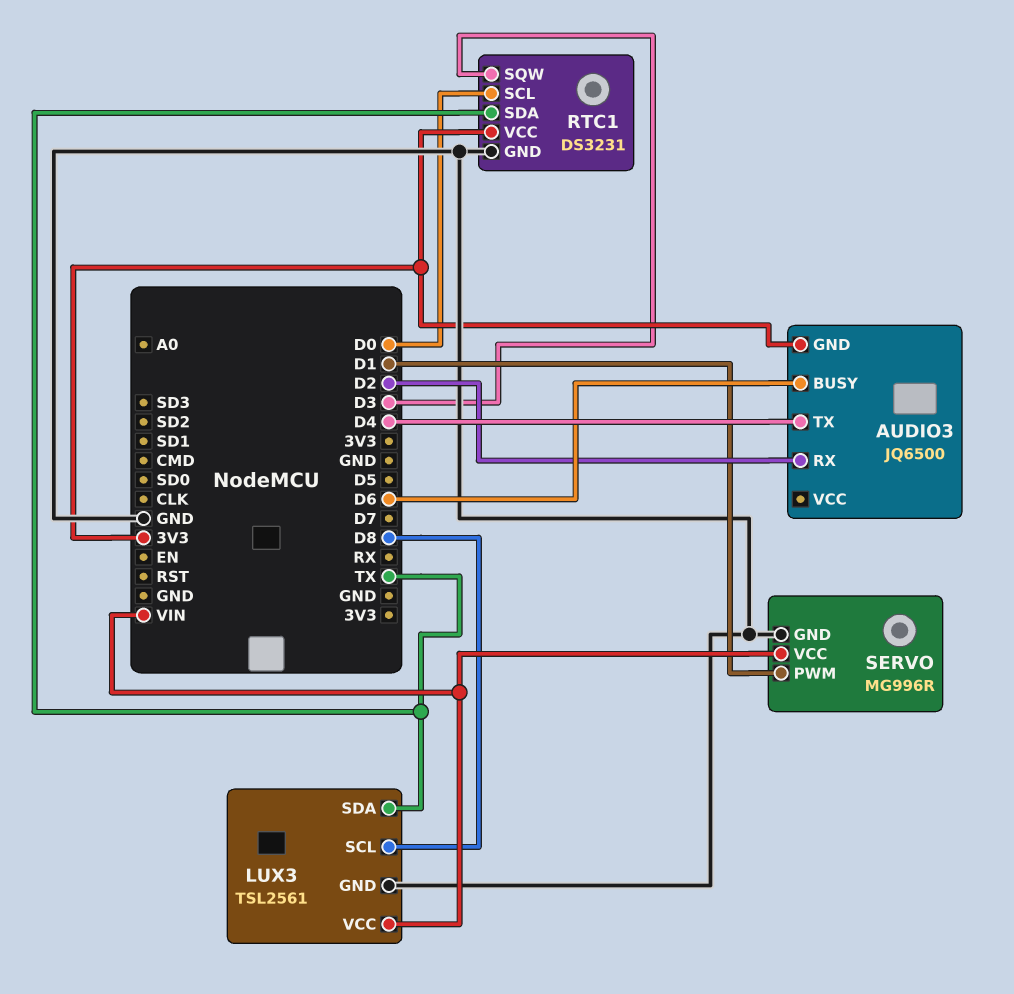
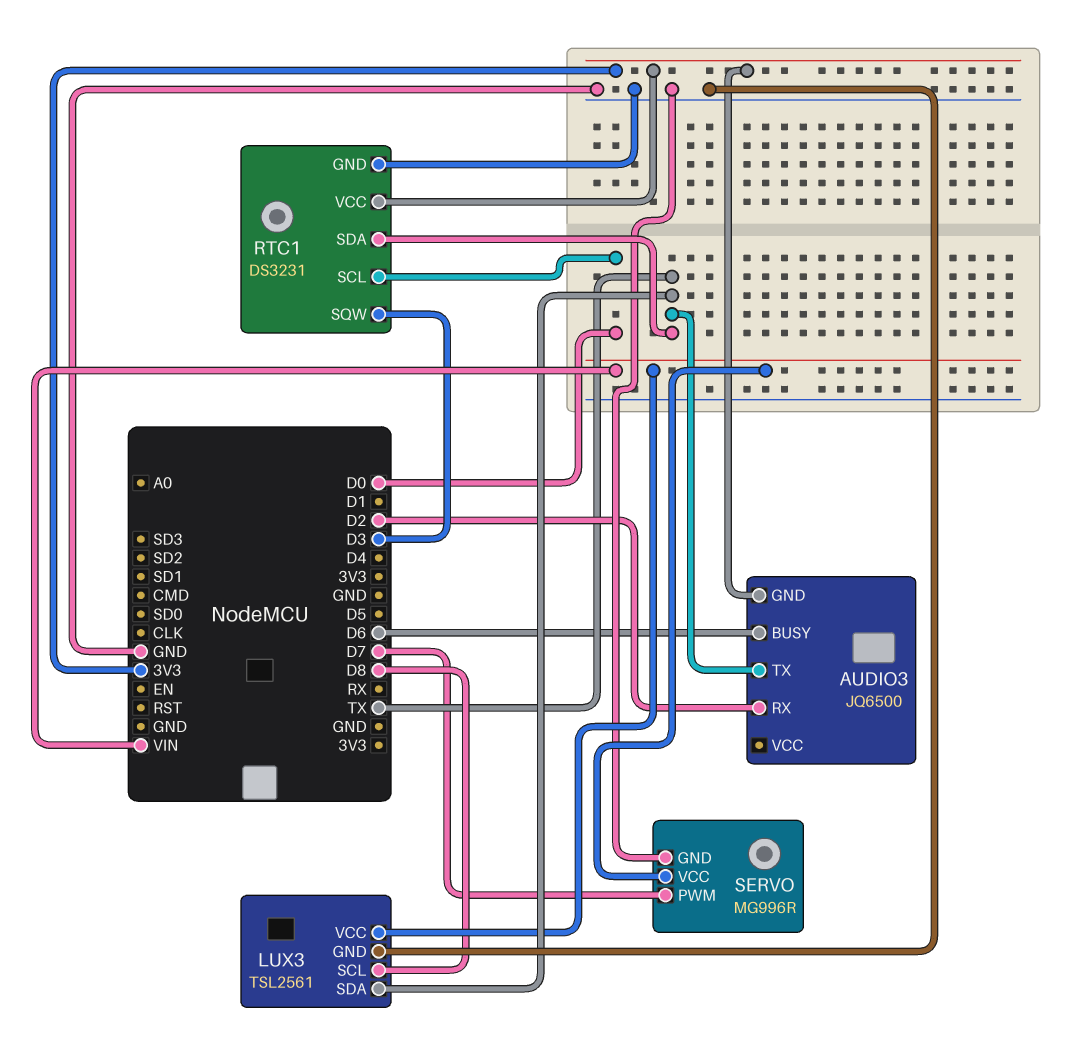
AUDIO3 pin TX: D4 -> TX
SERVO pin PWM: D1 -> D7

